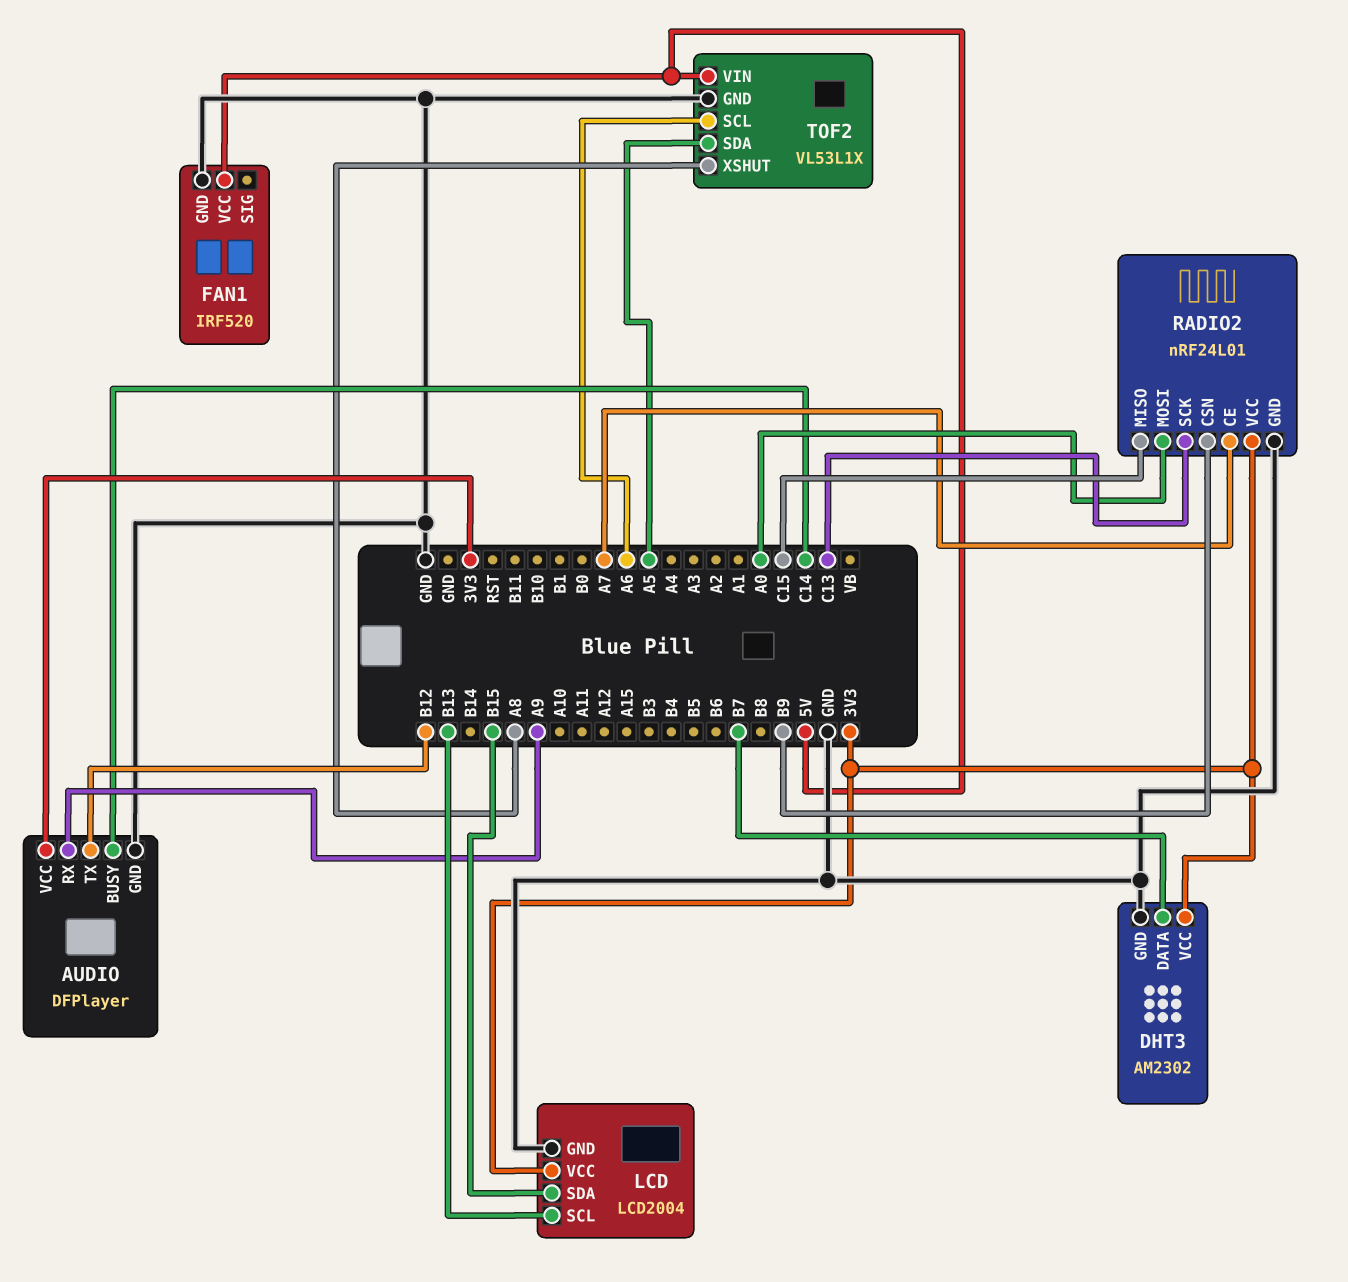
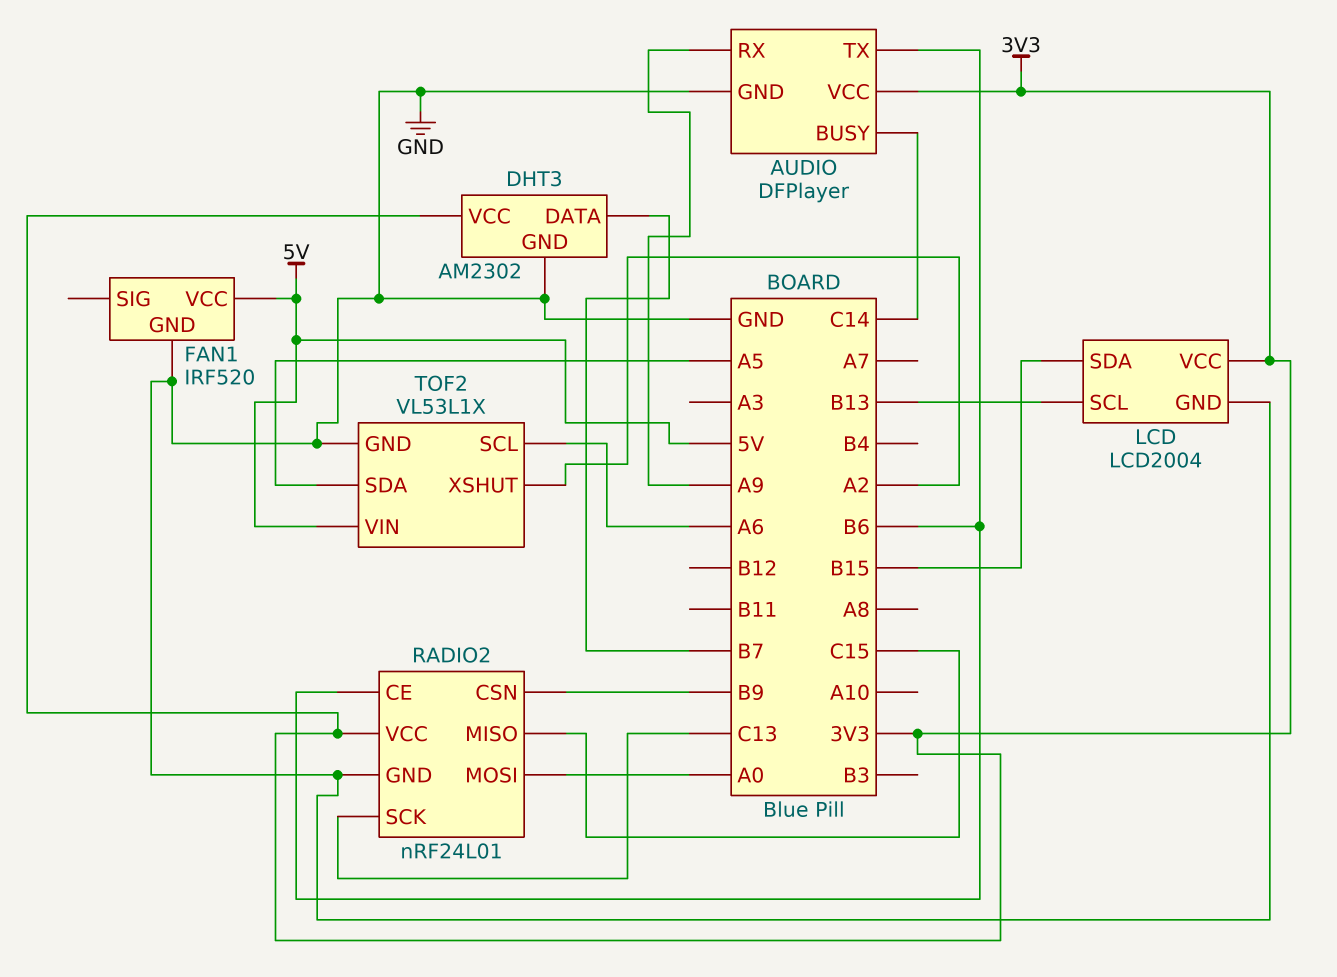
AUDIO pin TX: B12 -> B6
RADIO2 pin CE: A7 -> B6
TOF2 pin XSHUT: A8 -> A2

